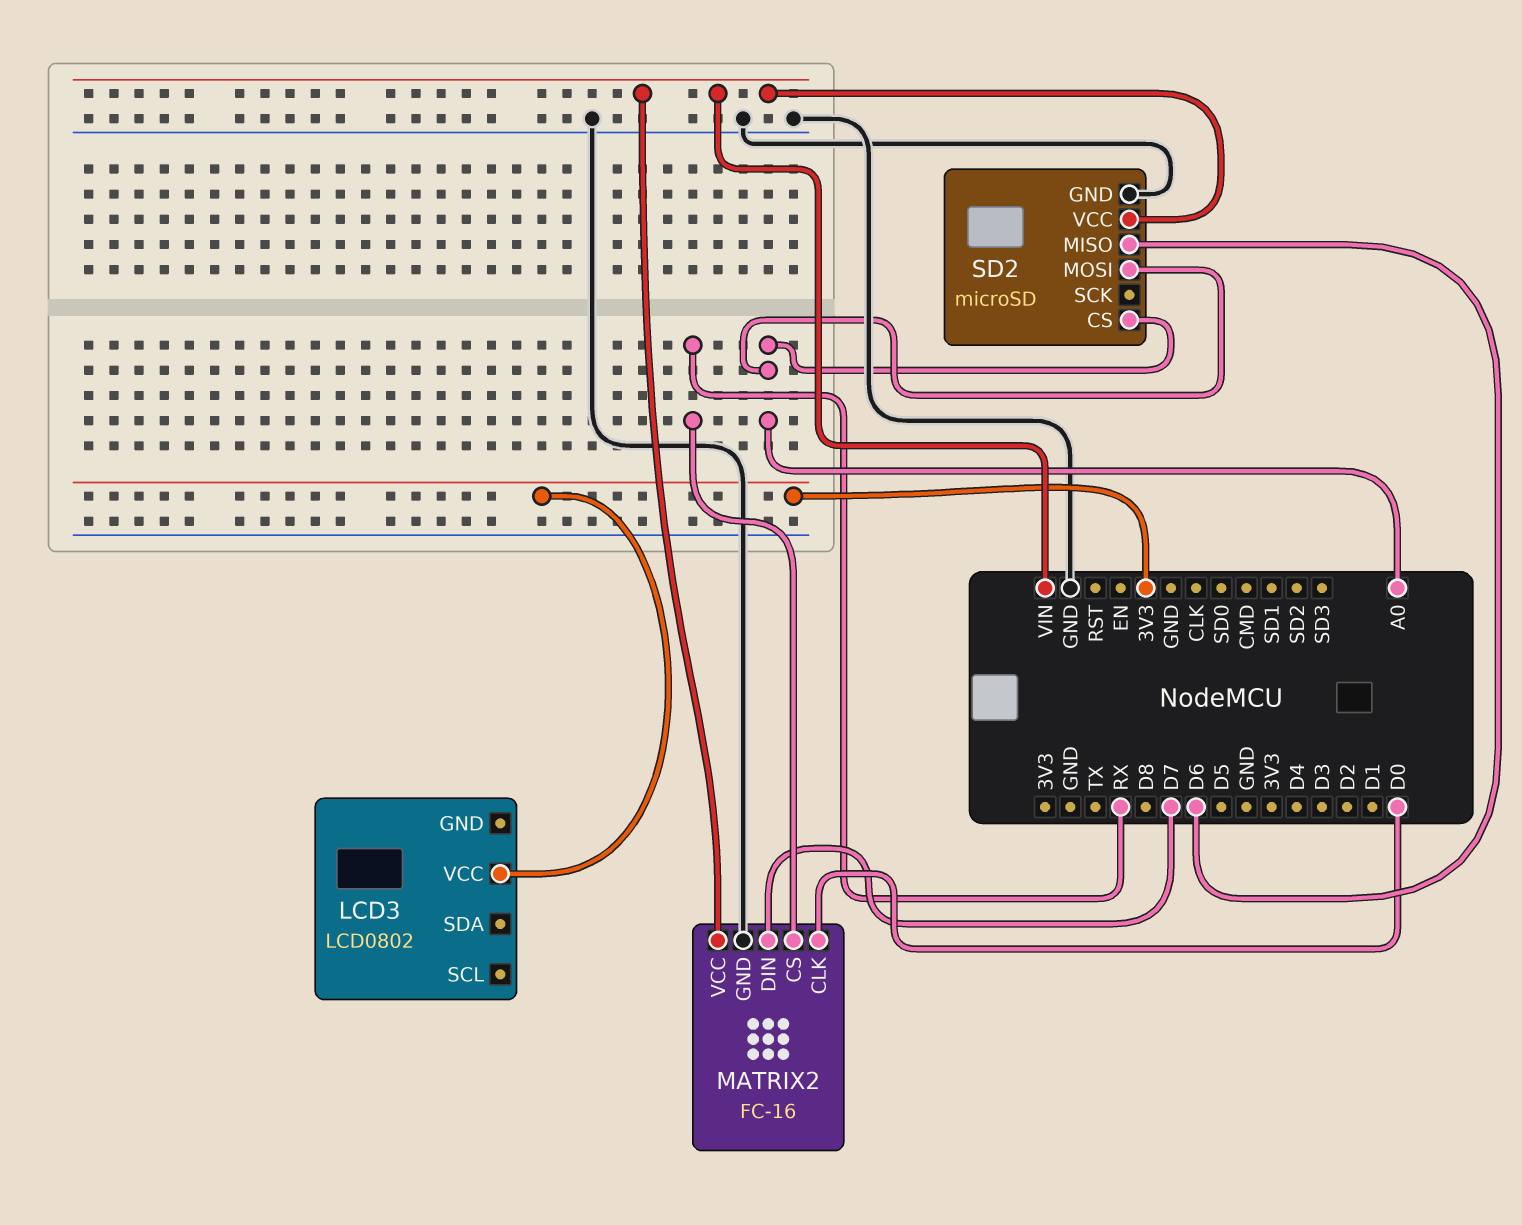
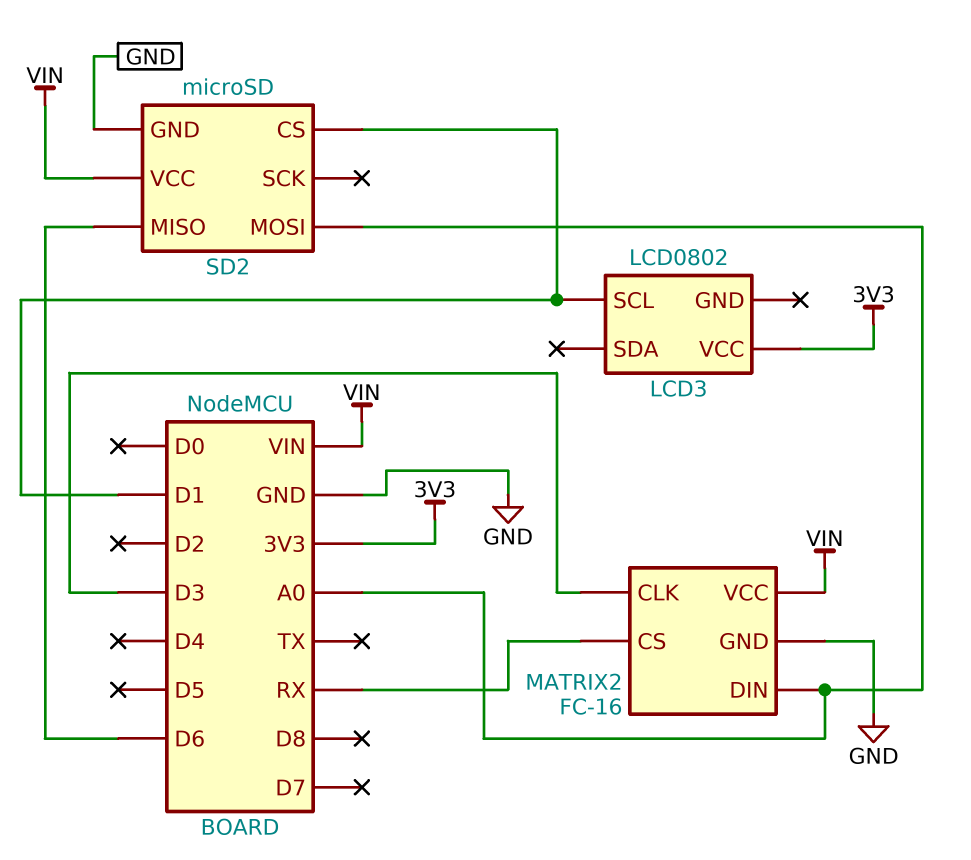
LCD3 pin SCL: none -> D1
MATRIX2 pin CLK: D0 -> D3
MATRIX2 pin DIN: D7 -> A0
SD2 pin CS: A0 -> D1

